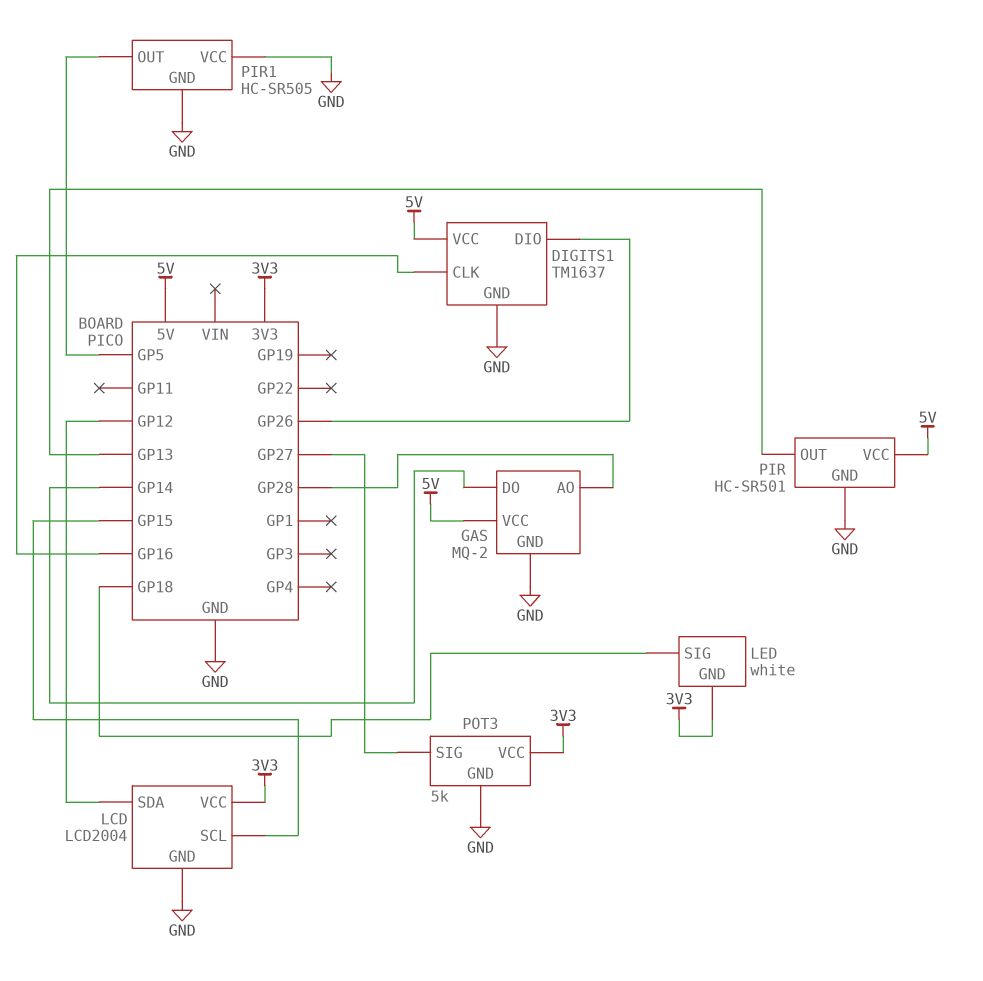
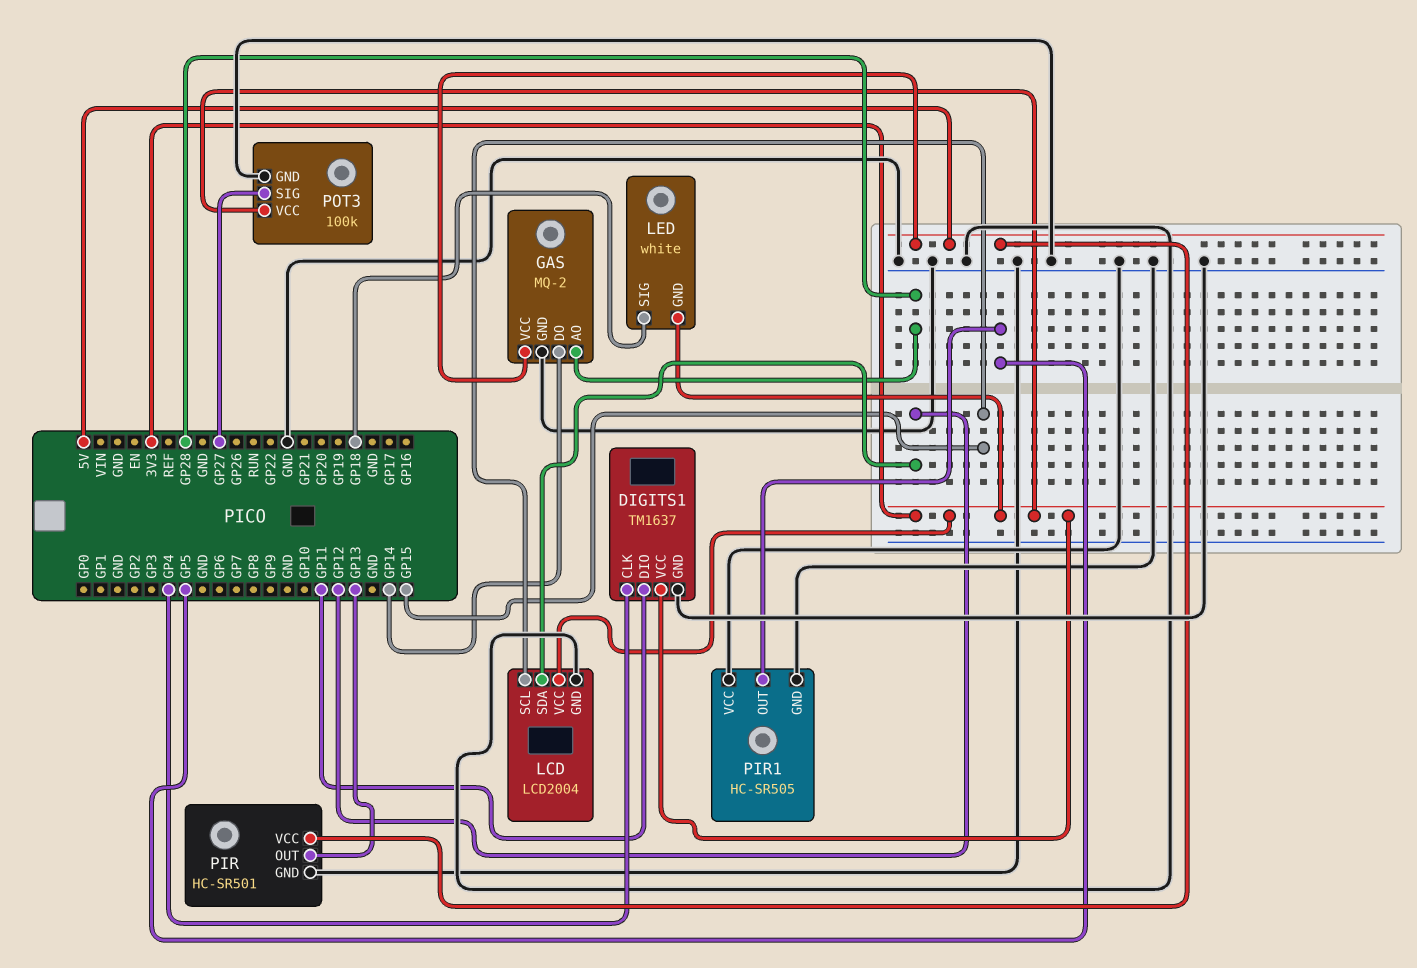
DIGITS1 pin CLK: GP16 -> GP4
DIGITS1 pin DIO: GP26 -> GP11
DIGITS1 pin VCC: 5V -> 3V3
POT3: 5k -> 100k

